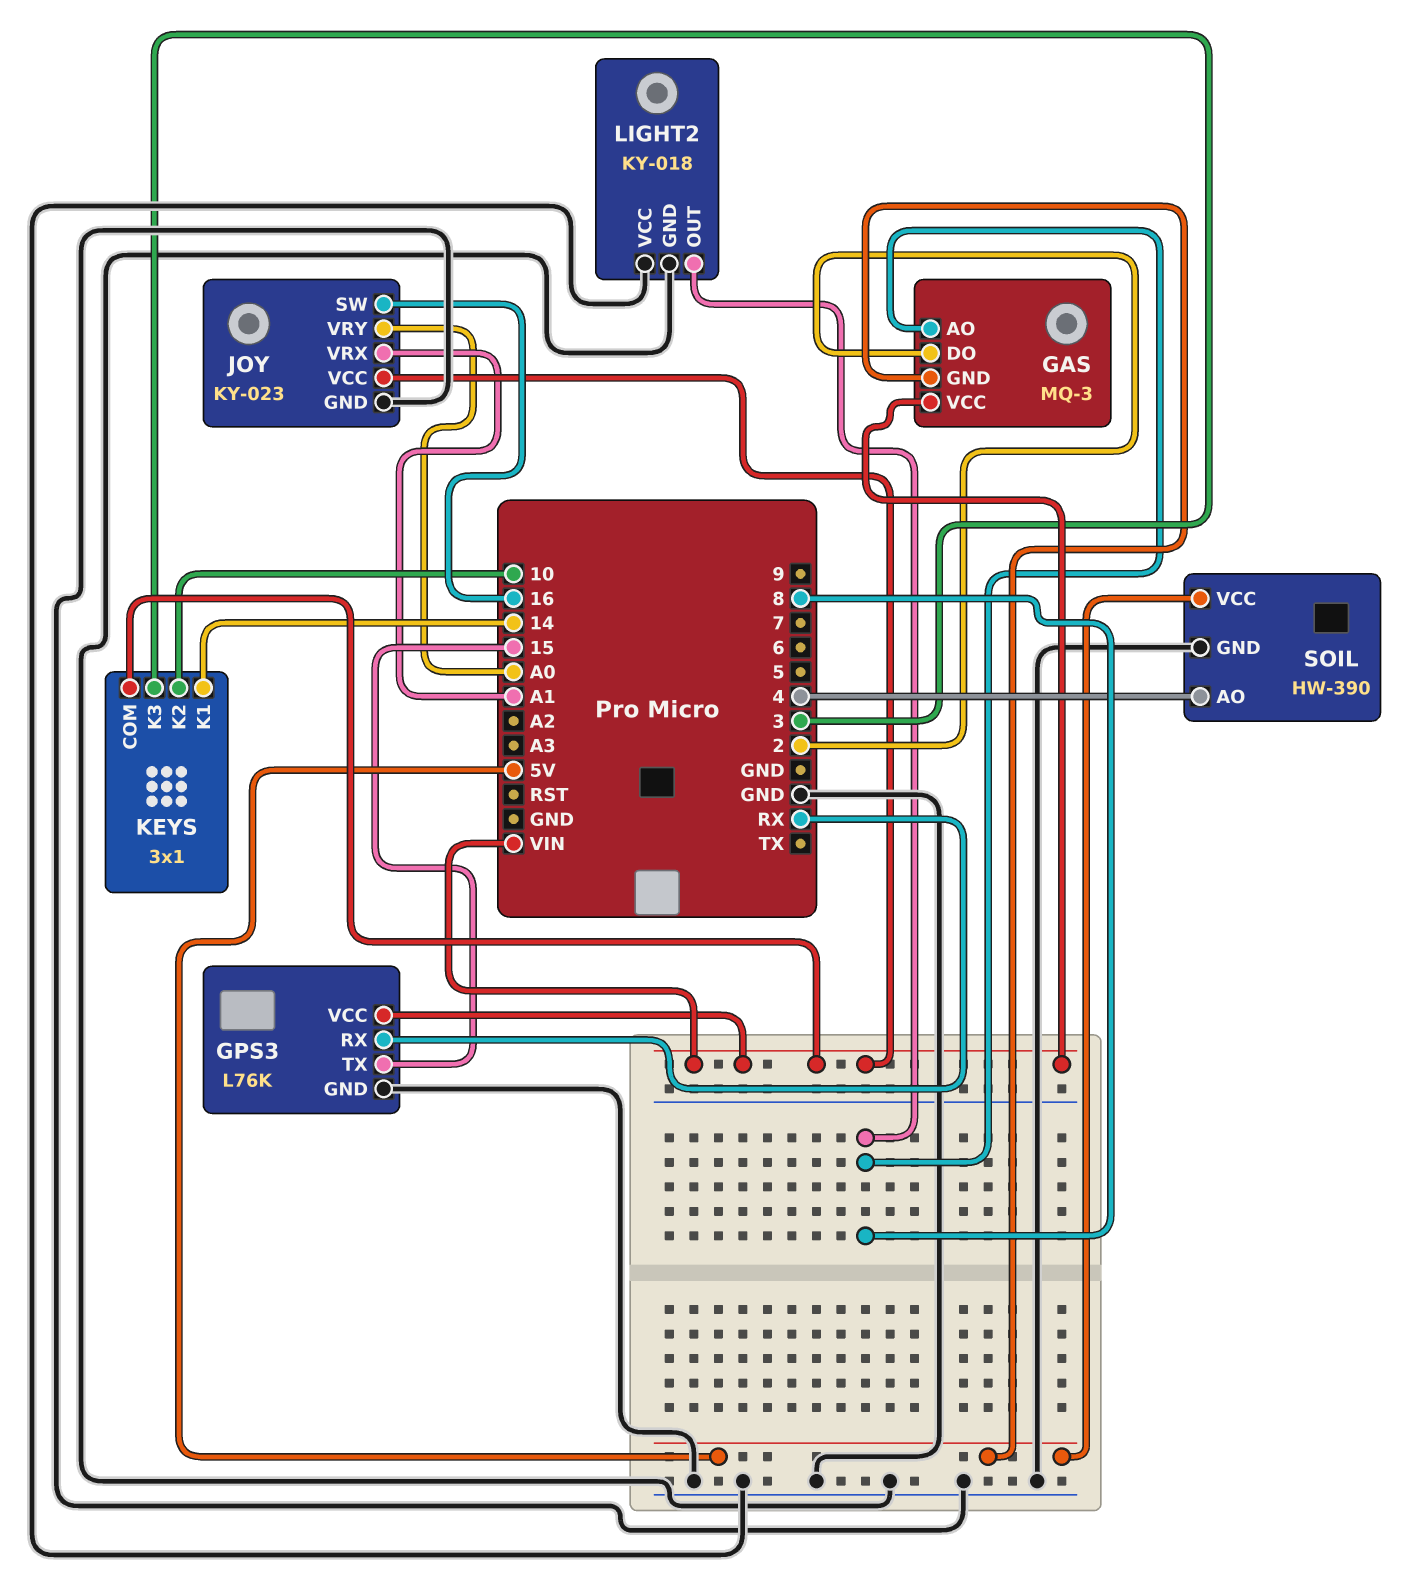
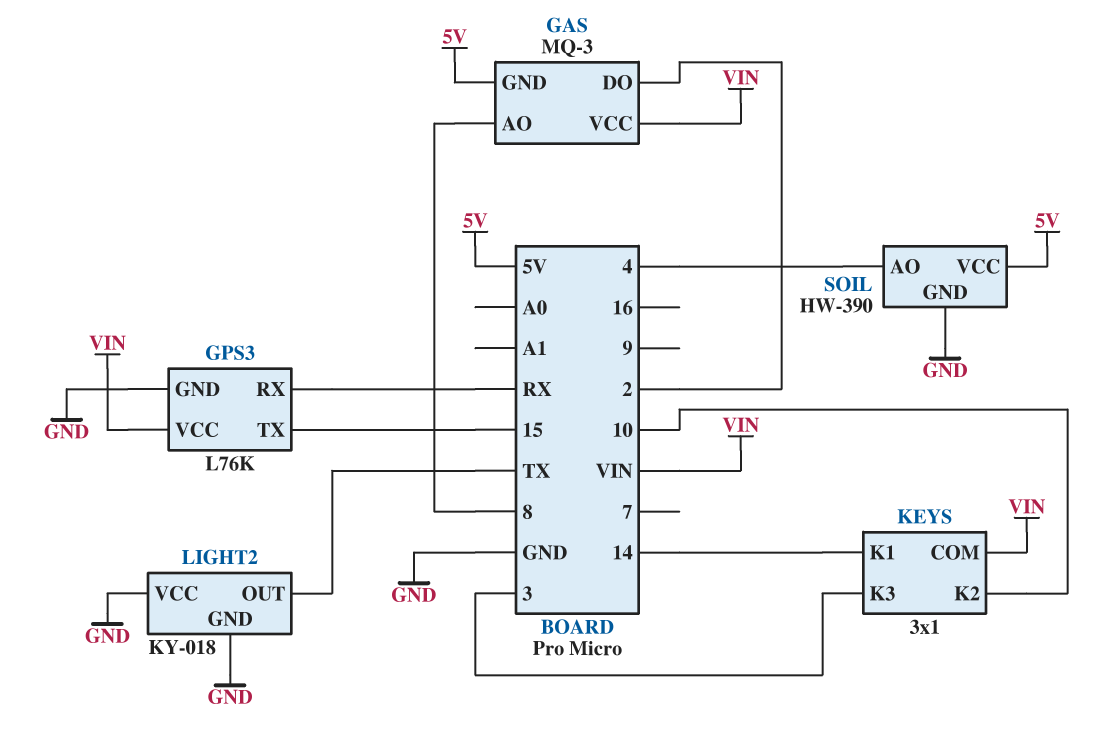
JOY: KY-023 -> none
JOY pin GND: GND -> none
JOY pin SW: 16 -> none
JOY pin VCC: VIN -> none
JOY pin VRX: A1 -> none
JOY pin VRY: A0 -> none
LIGHT2 pin OUT: 8 -> TX

